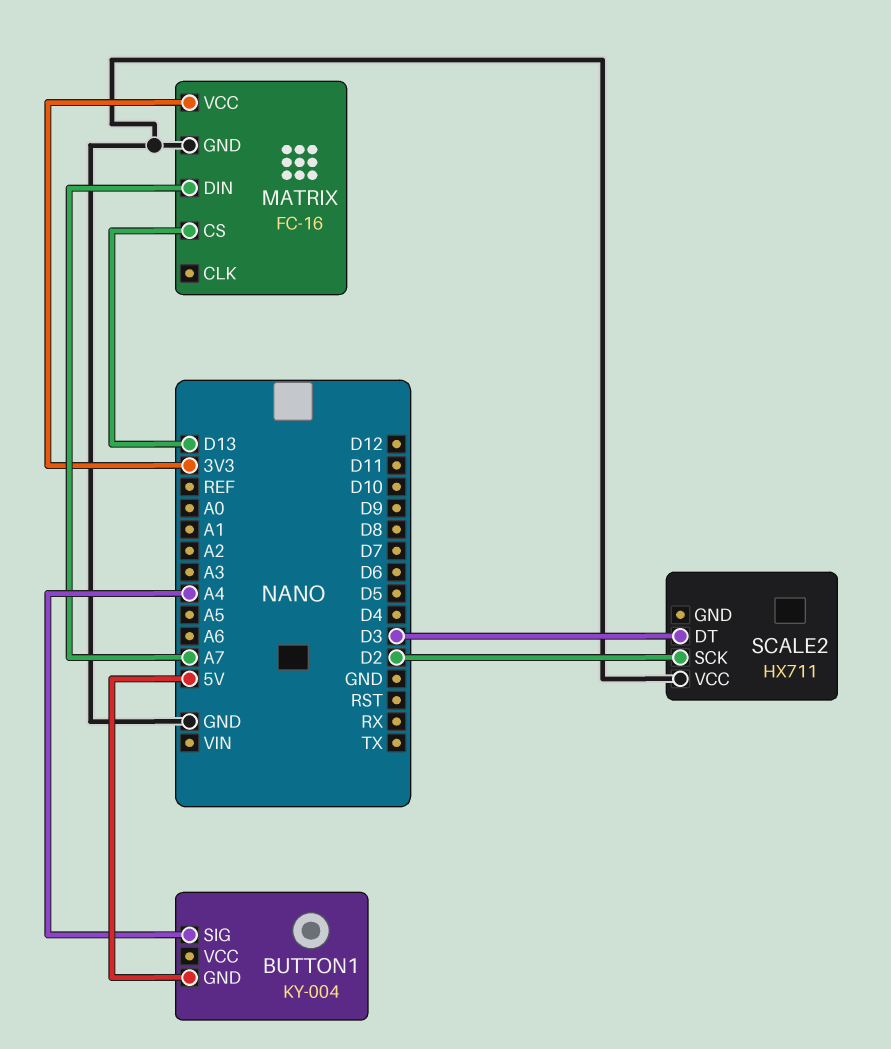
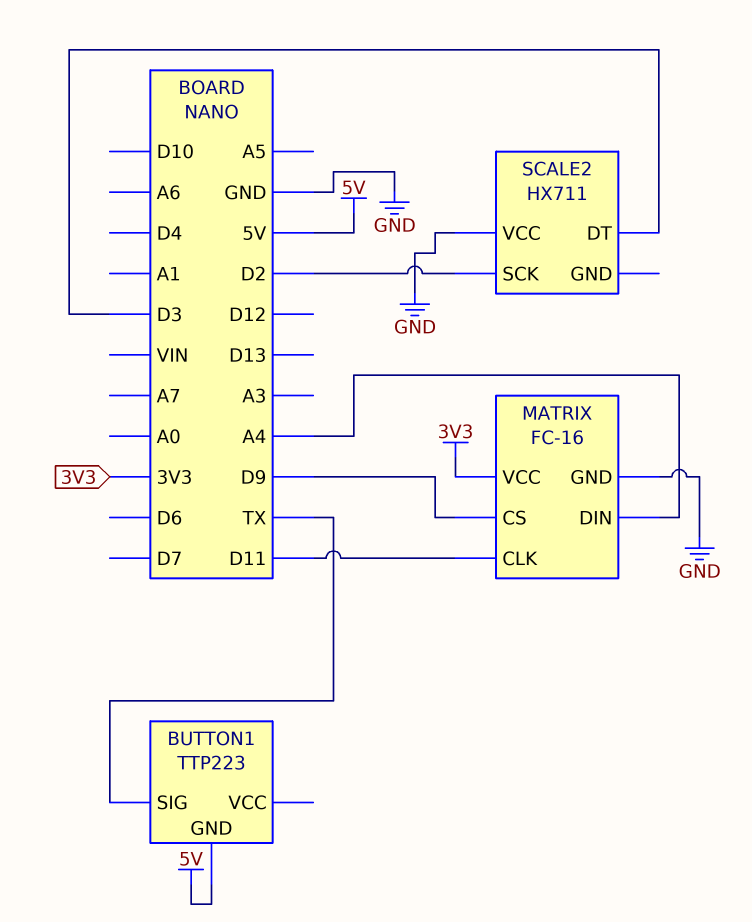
BUTTON1: KY-004 -> TTP223
BUTTON1 pin SIG: A4 -> TX
MATRIX pin CLK: none -> D11
MATRIX pin CS: D13 -> D9
MATRIX pin DIN: A7 -> A4

